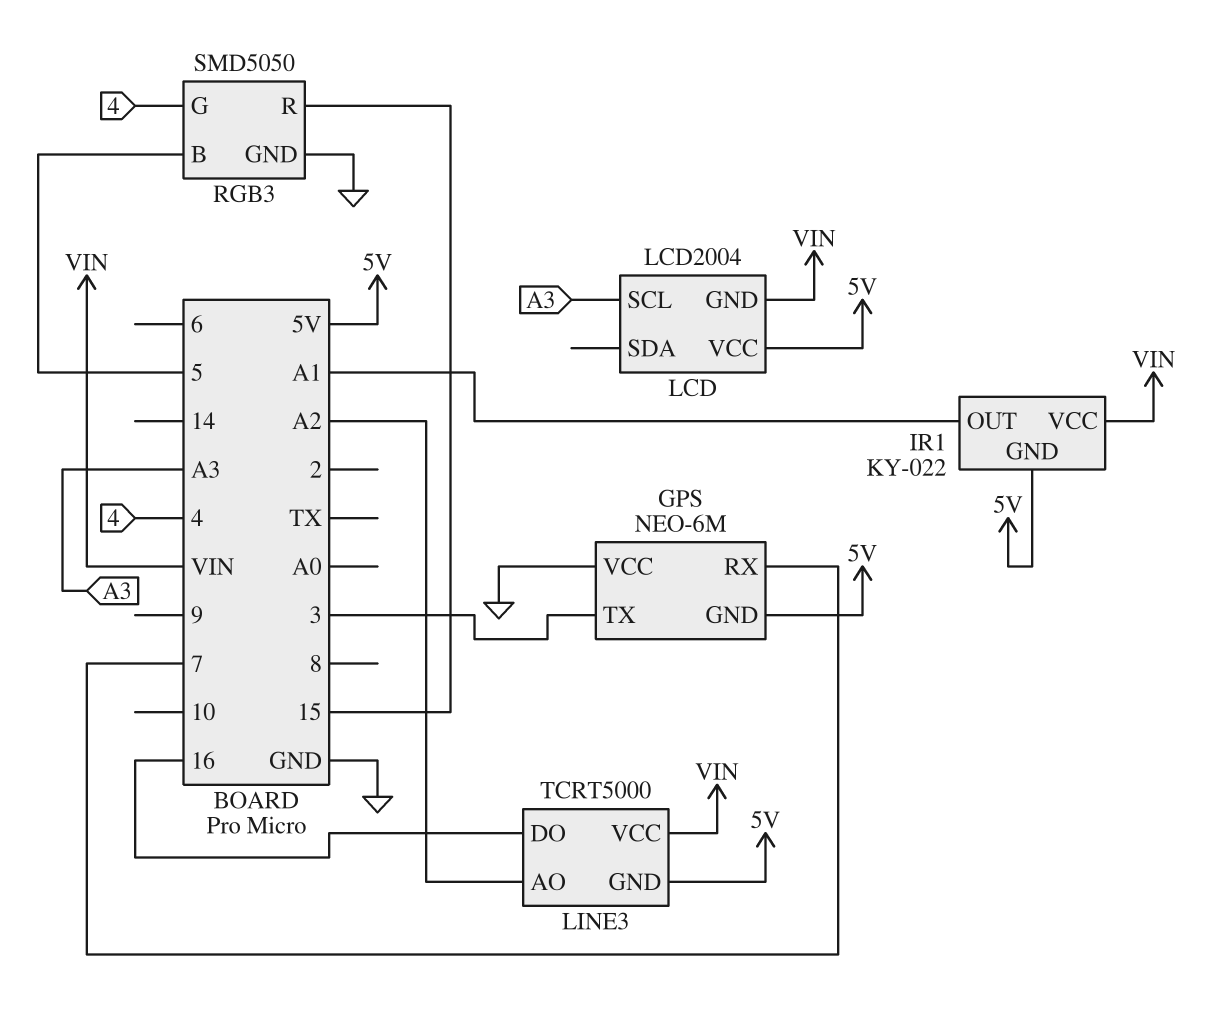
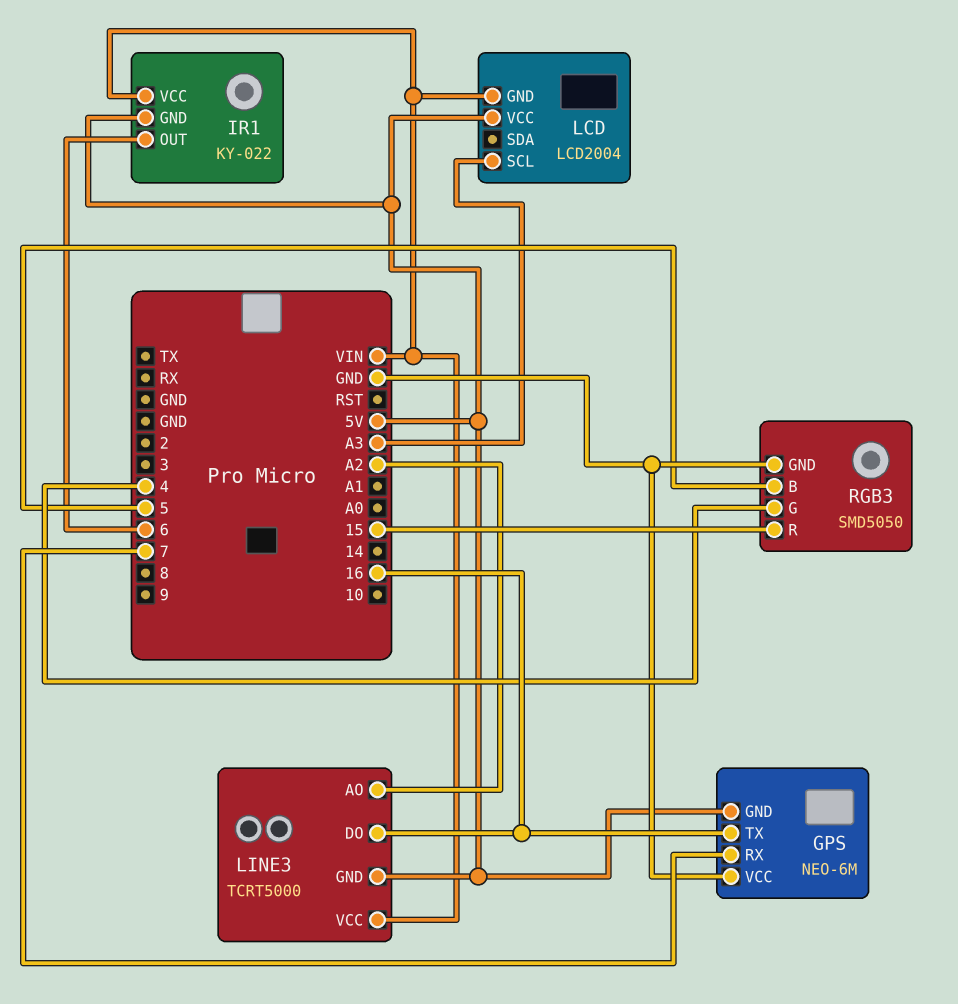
GPS pin TX: 3 -> 16
IR1 pin OUT: A1 -> 6

